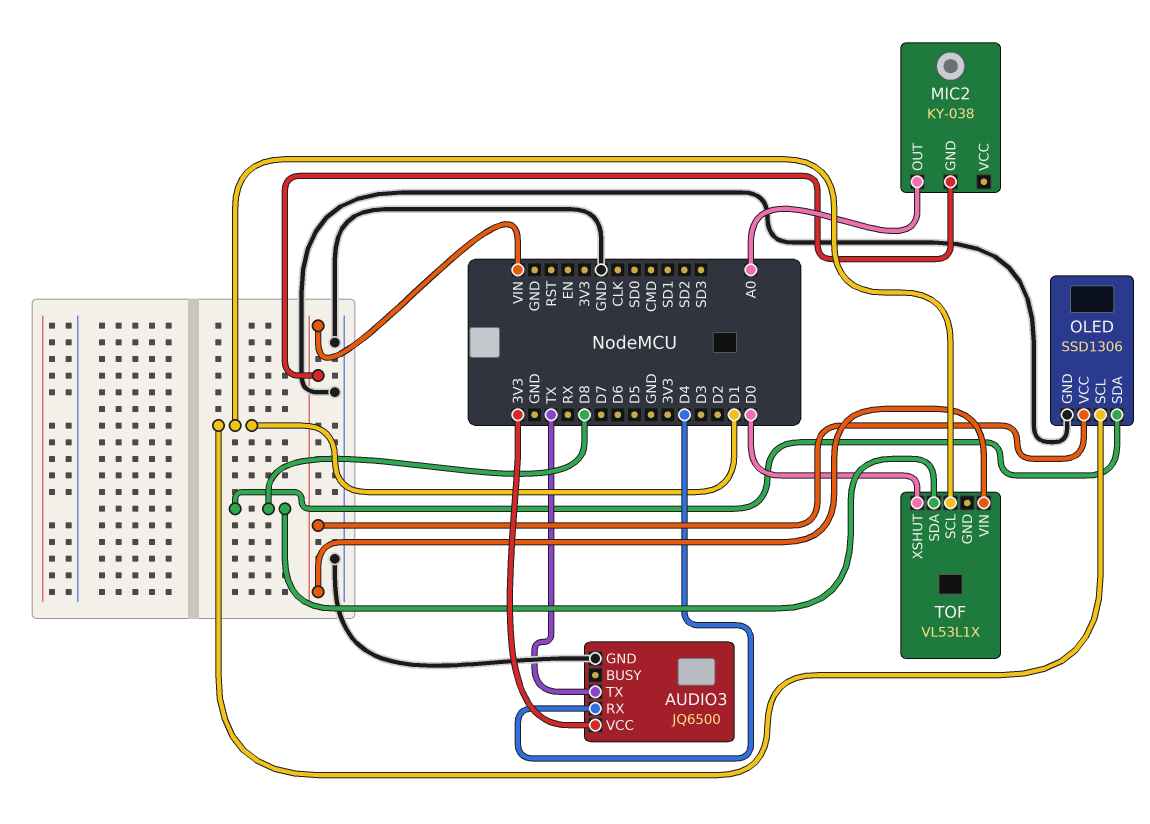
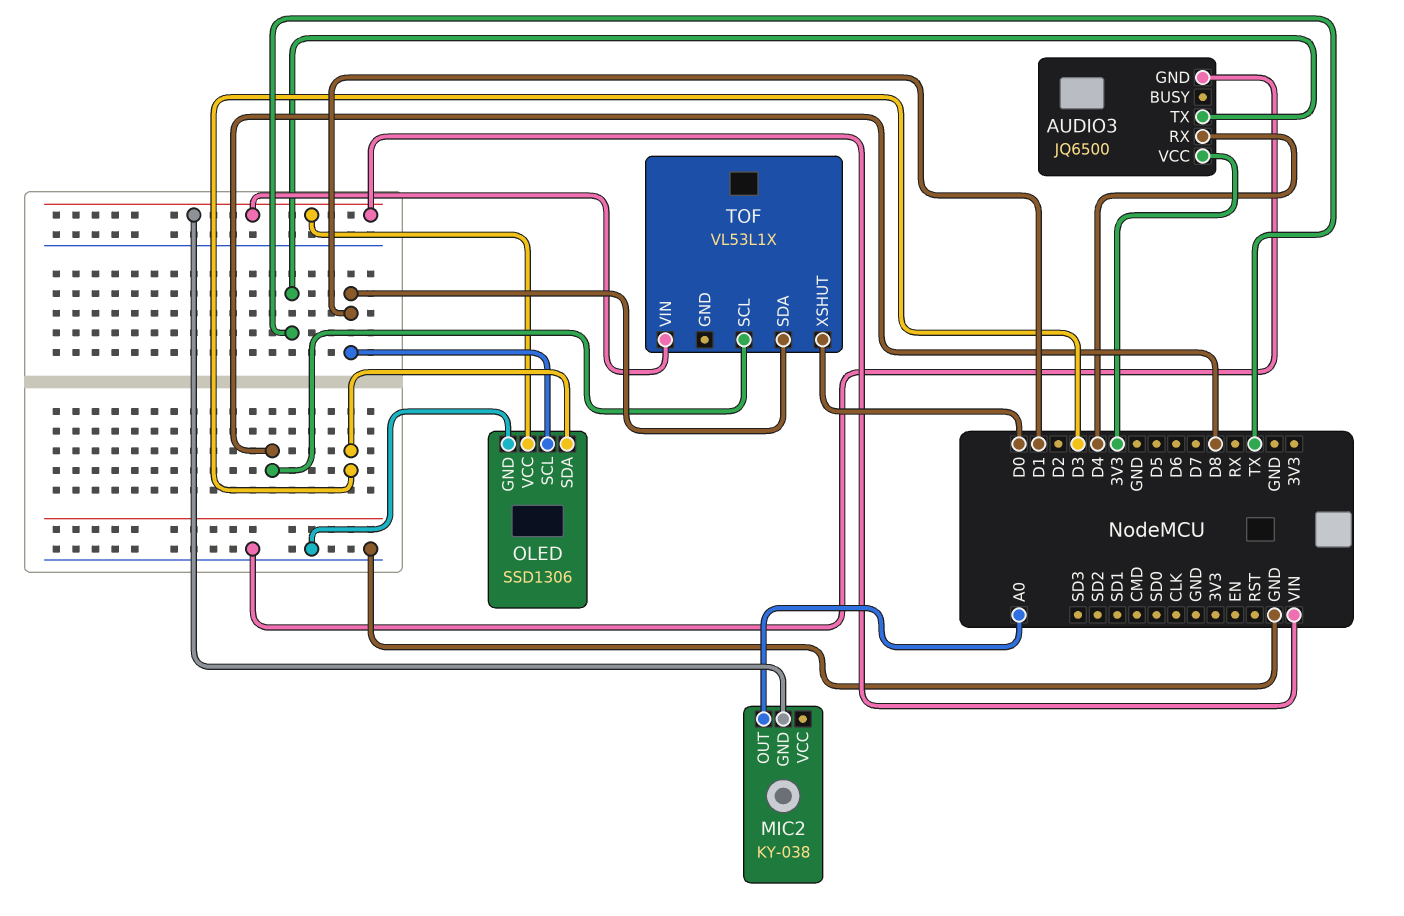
OLED pin SDA: D8 -> D3
TOF pin SCL: D1 -> D8
TOF pin SDA: D8 -> D1

